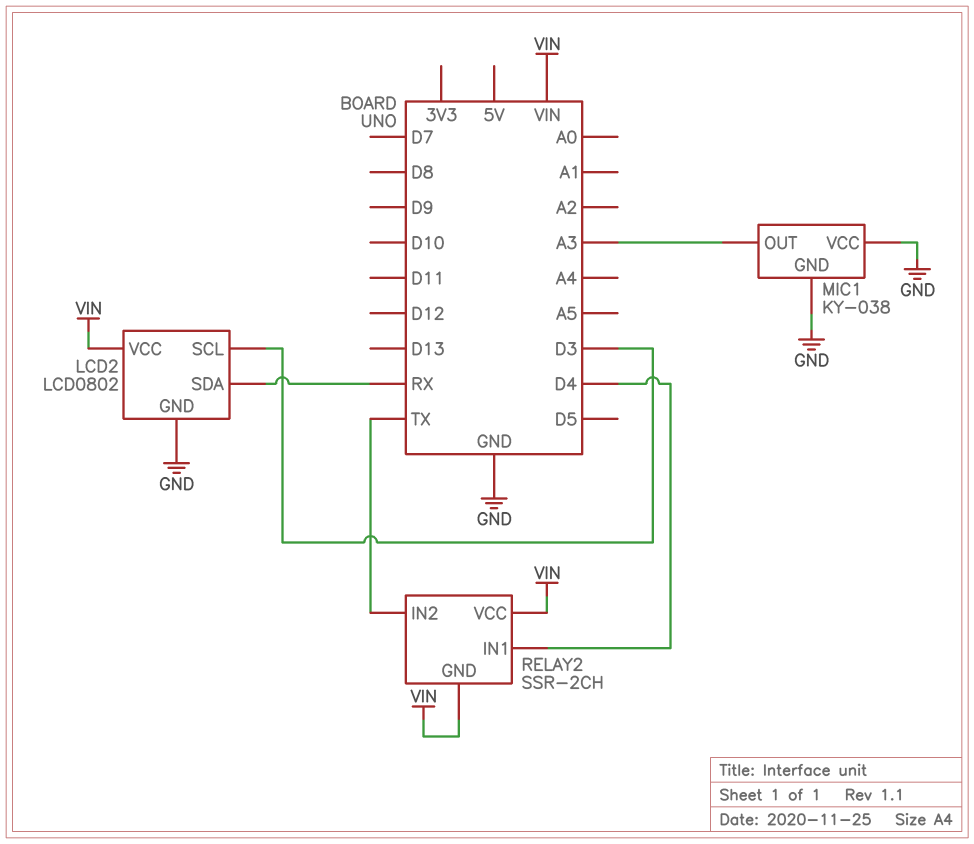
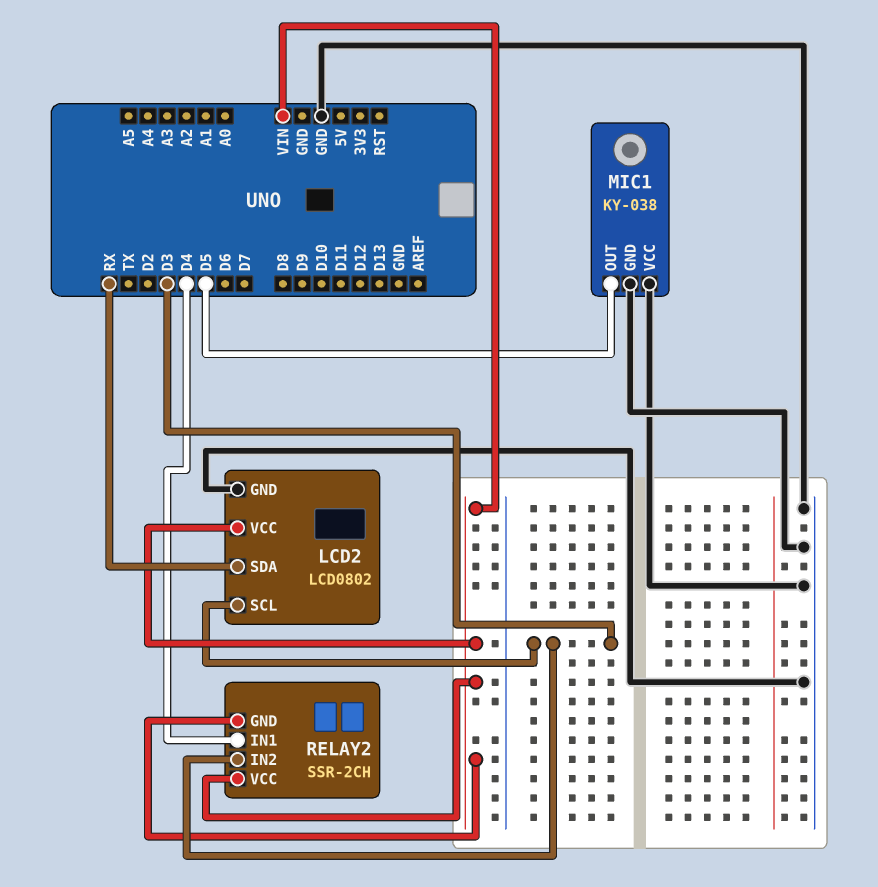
MIC1 pin OUT: A3 -> D5
RELAY2 pin IN2: TX -> D3

